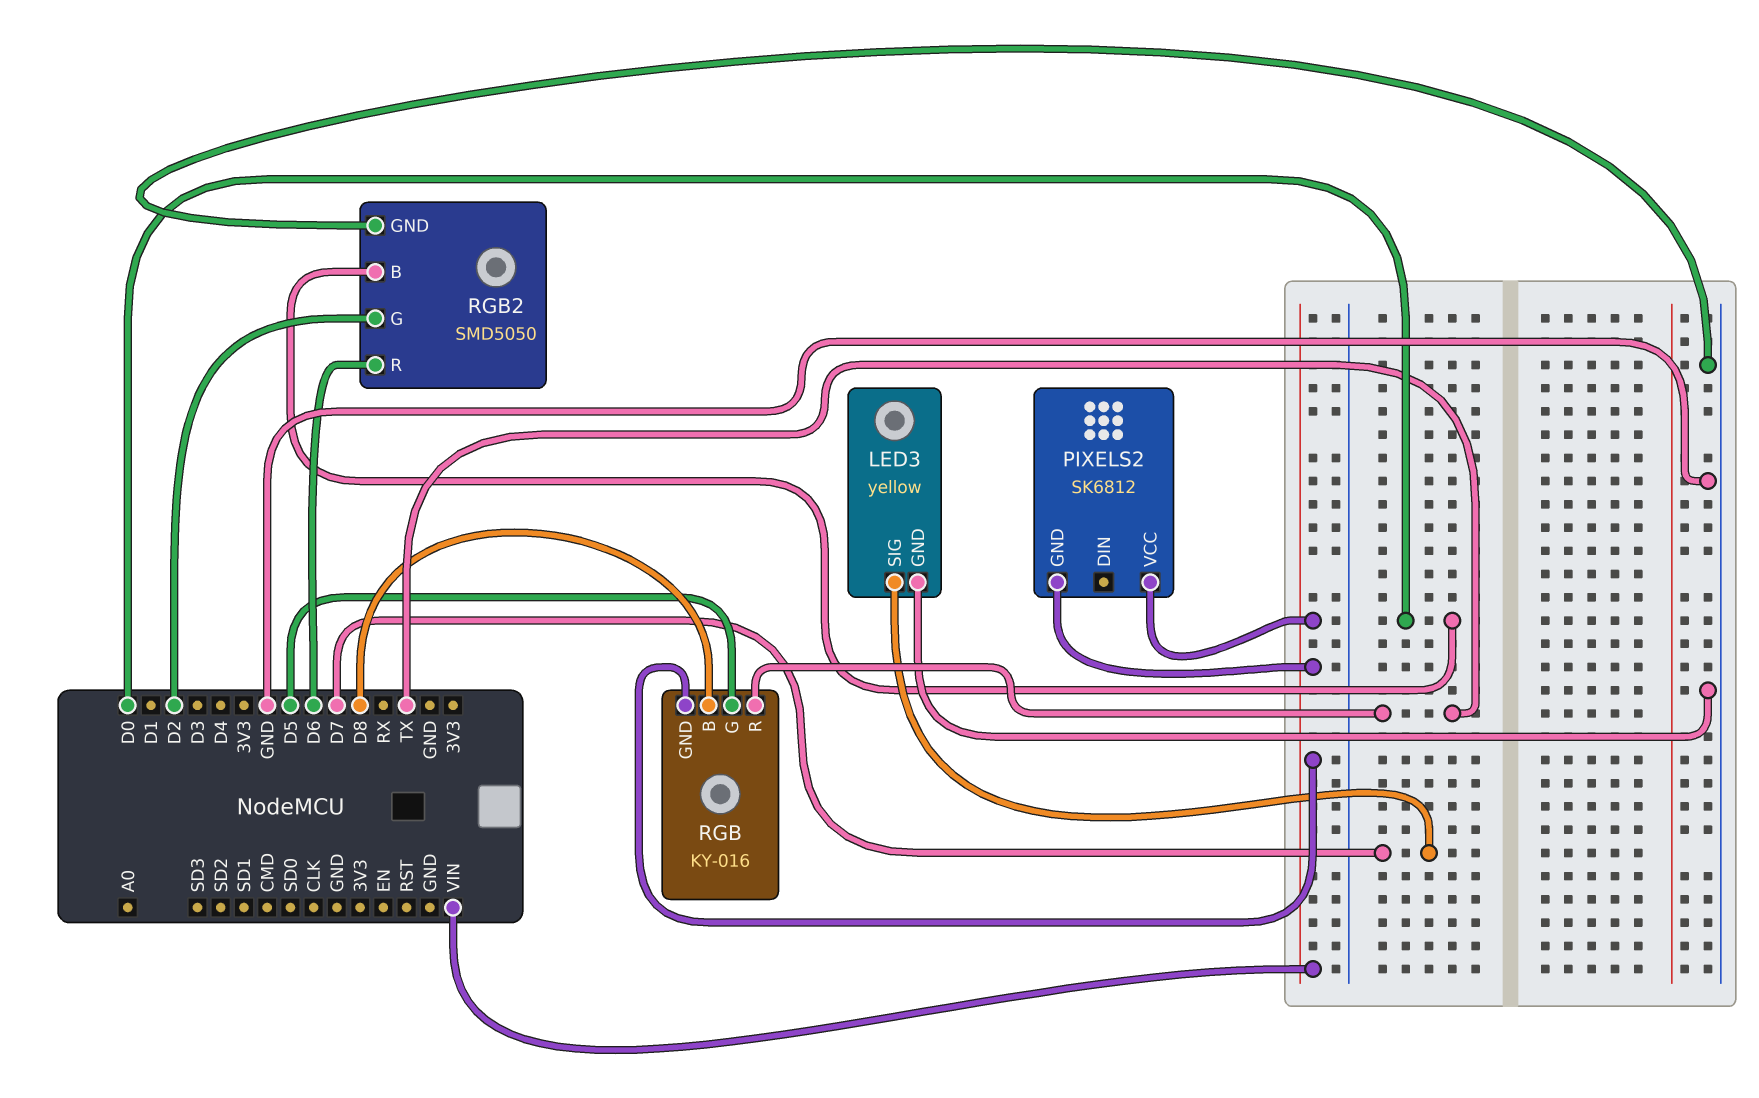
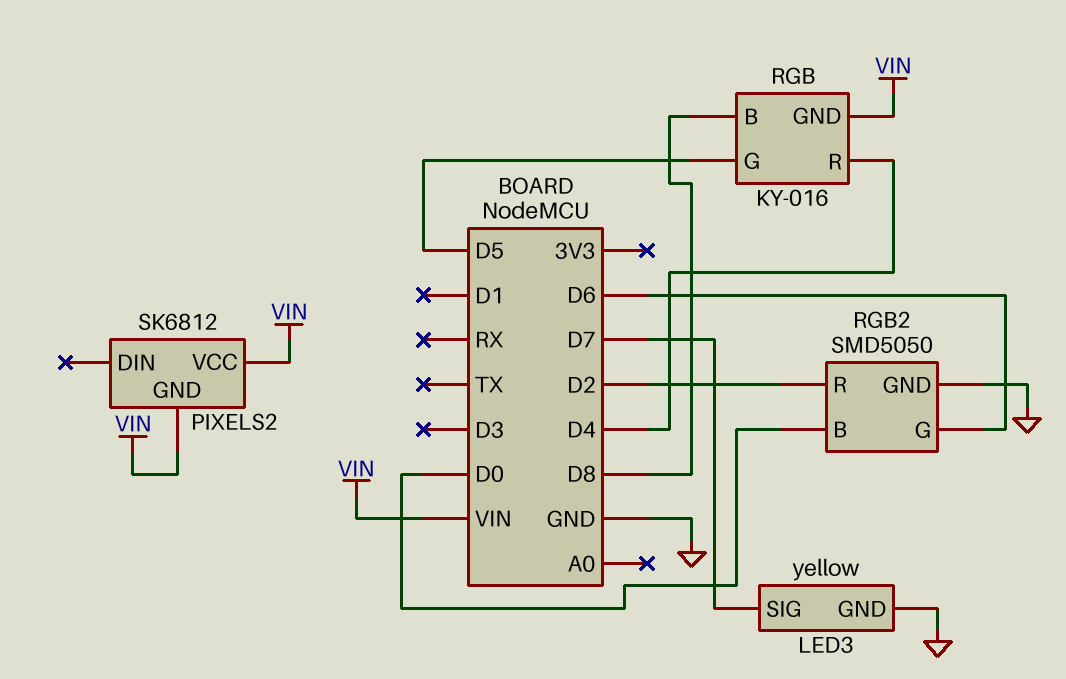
RGB pin R: TX -> D4
RGB2 pin G: D2 -> D6
RGB2 pin R: D6 -> D2

